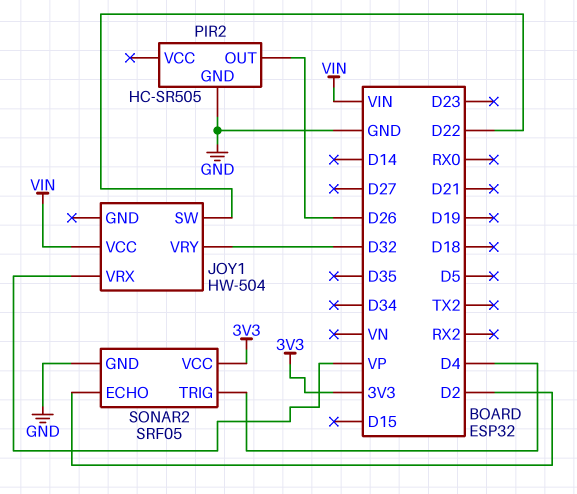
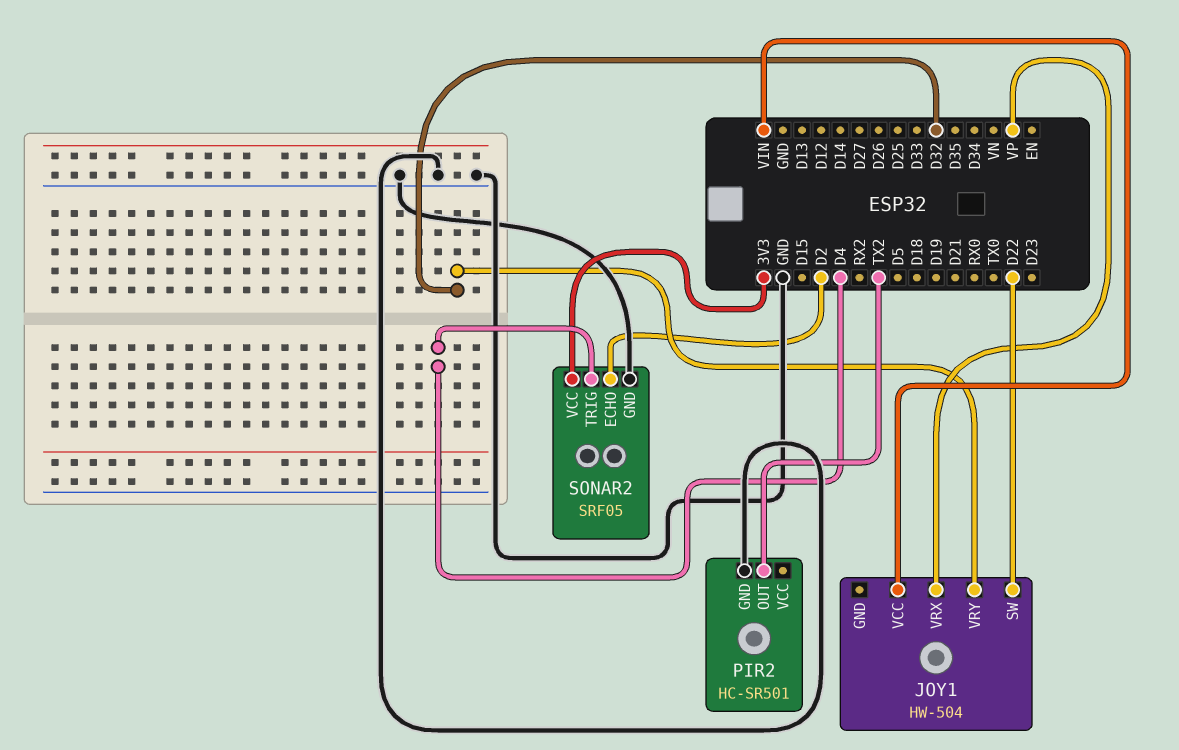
PIR2: HC-SR505 -> HC-SR501
PIR2 pin OUT: D26 -> TX2

